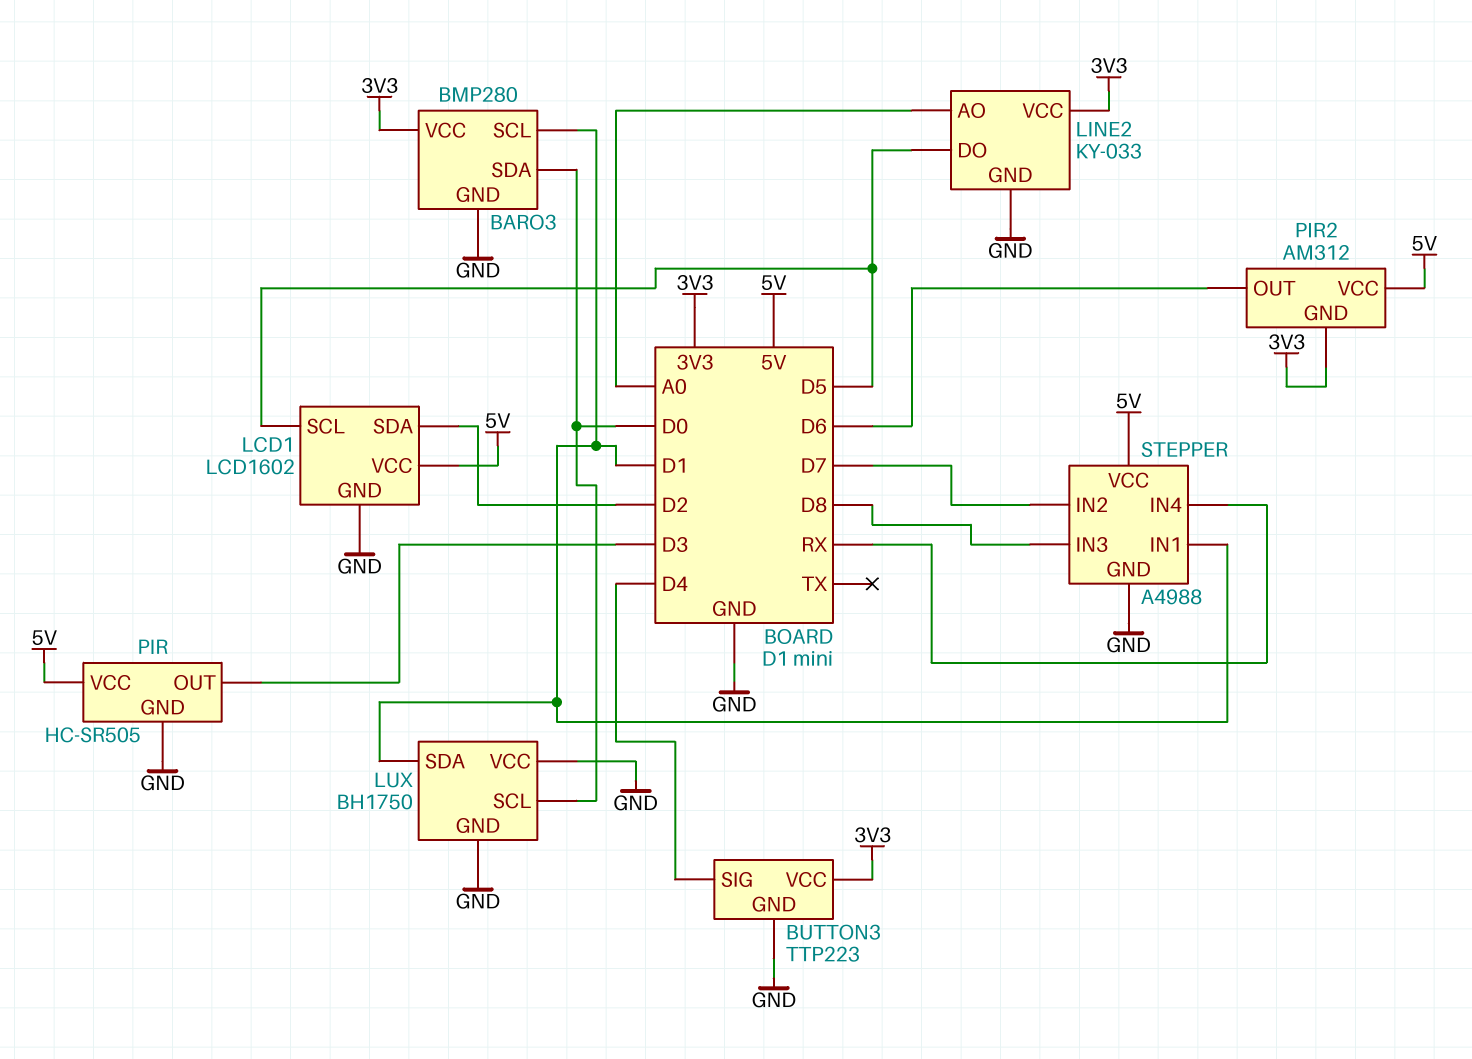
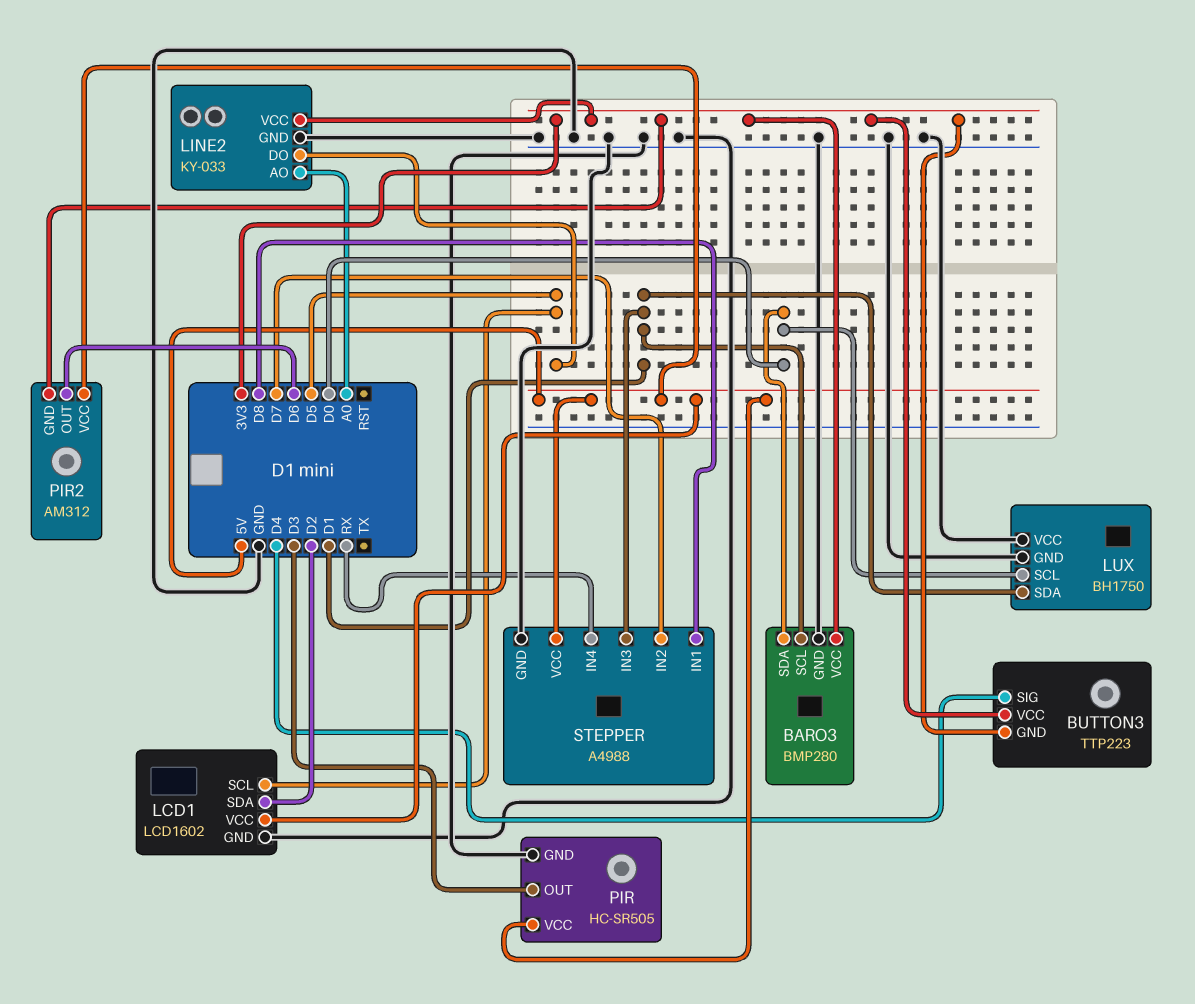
BUTTON3 pin GND: GND -> 3V3
STEPPER pin IN1: D1 -> D8
STEPPER pin IN3: D8 -> D1

